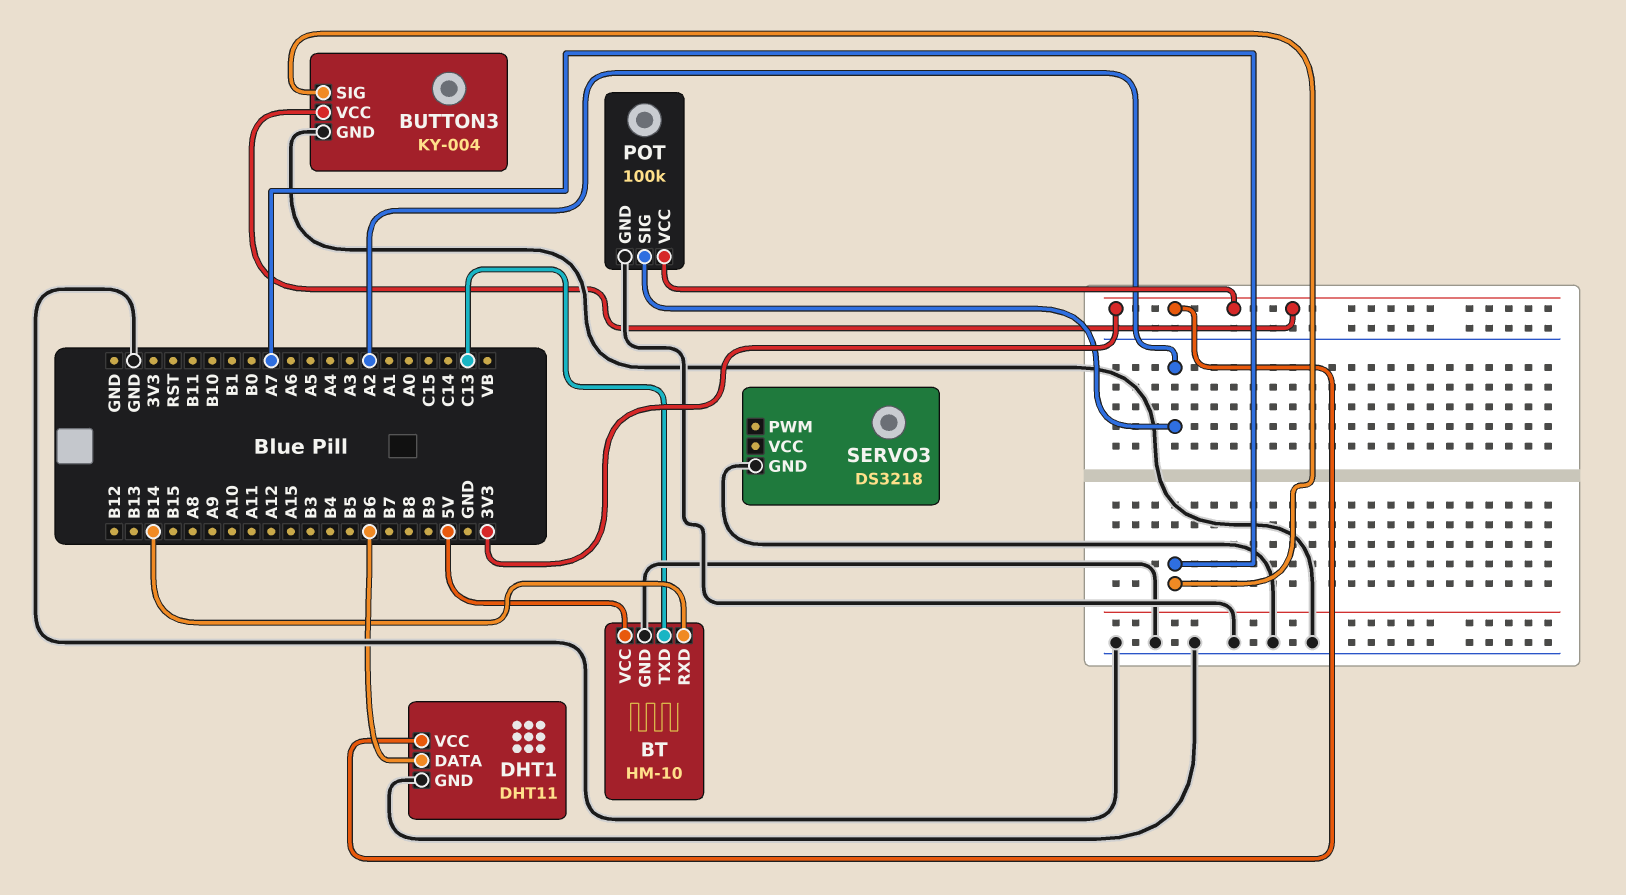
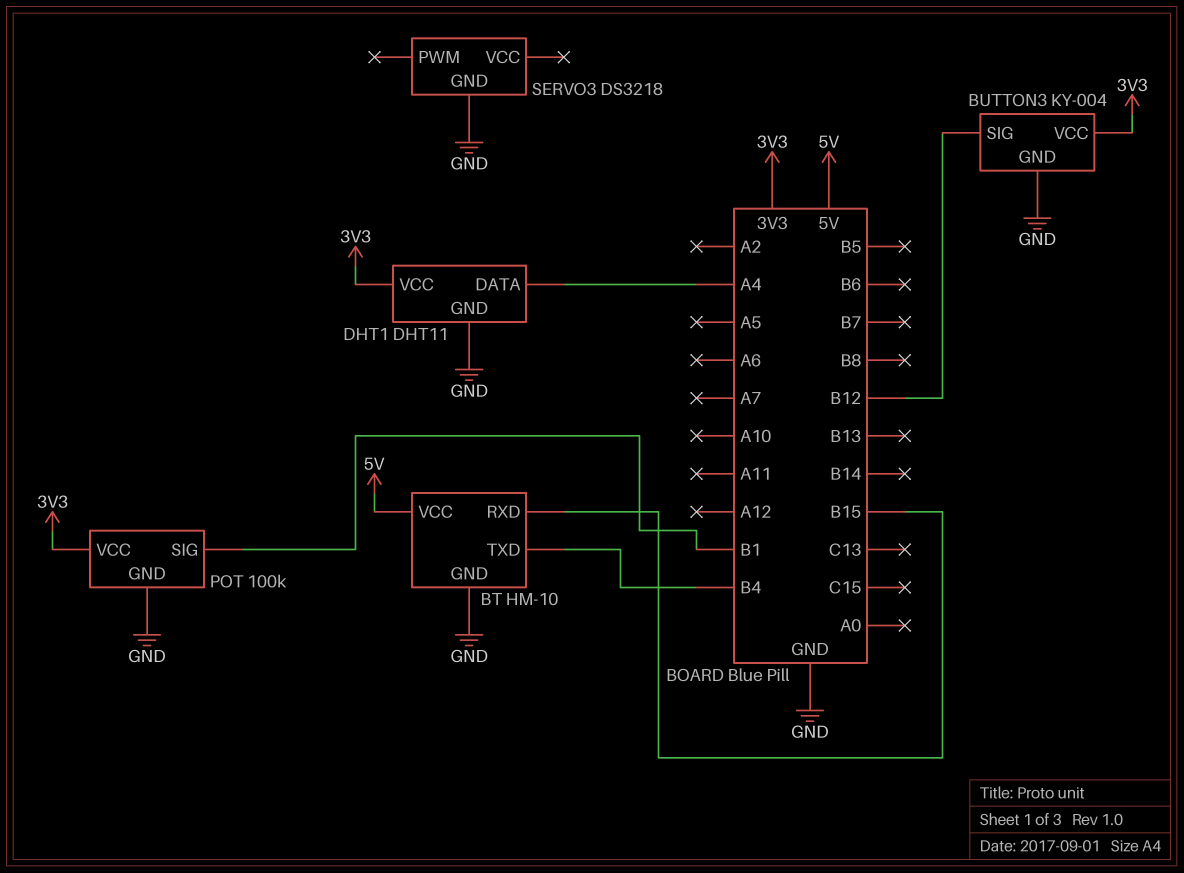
BT pin RXD: B14 -> B15
BT pin TXD: C13 -> B4
BUTTON3 pin SIG: A7 -> B12
DHT1 pin DATA: B6 -> A4
POT pin SIG: A2 -> B1

